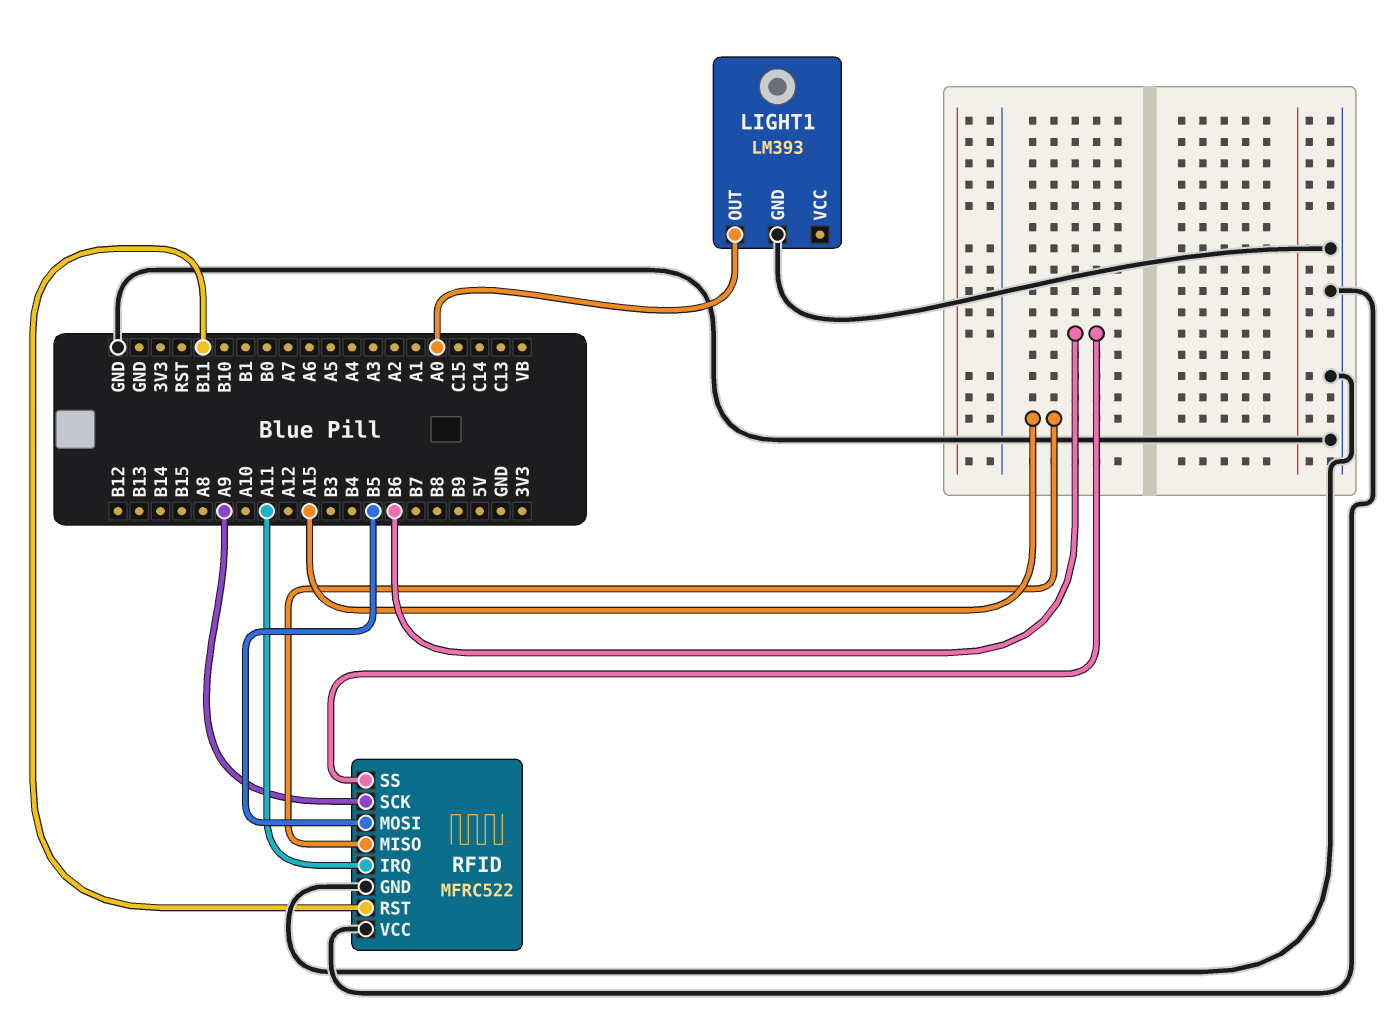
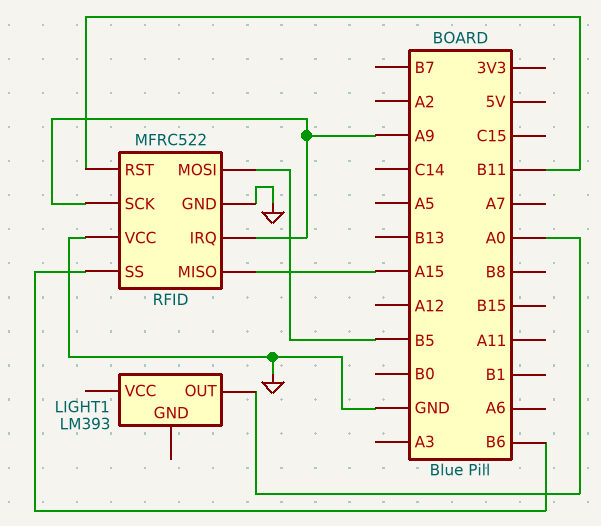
LIGHT1 pin GND: GND -> none
RFID pin IRQ: A11 -> A9

